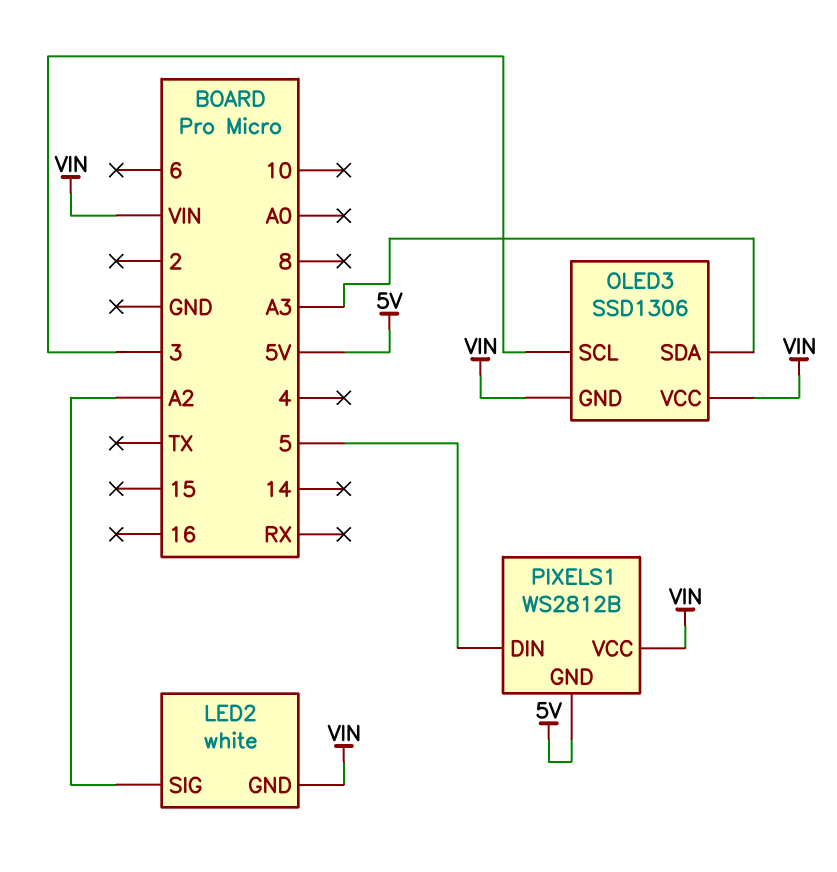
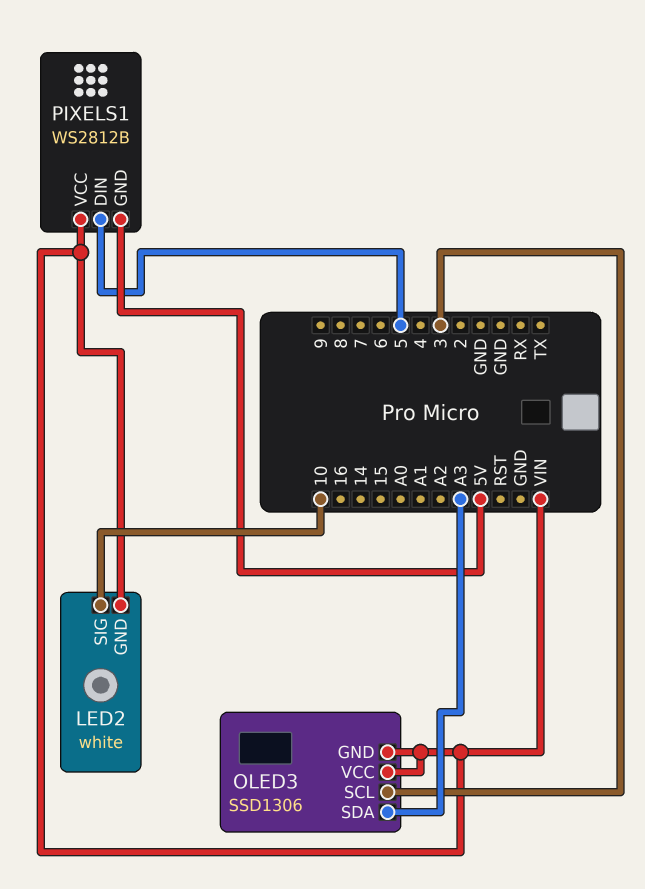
LED2 pin SIG: A2 -> 10

